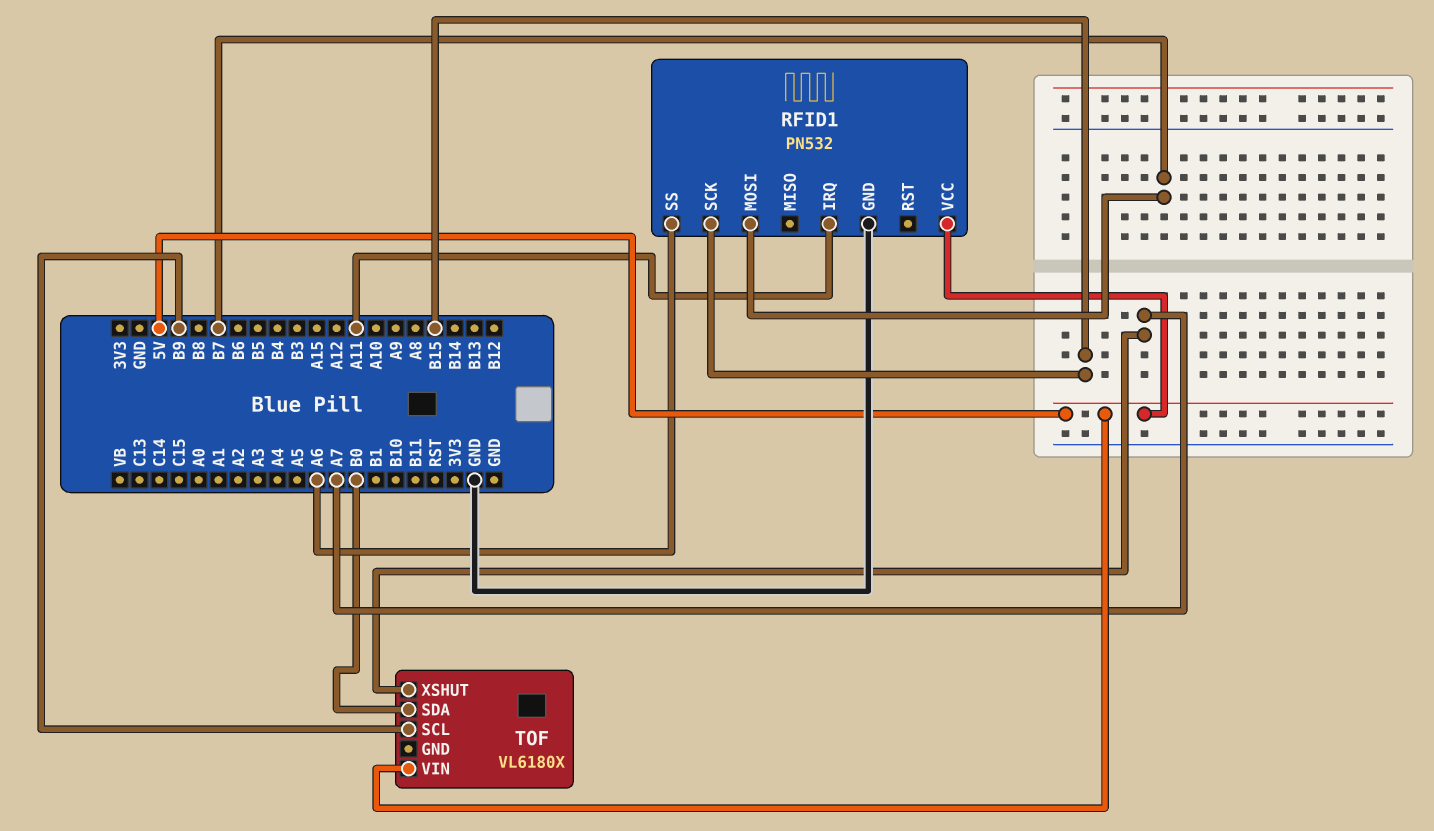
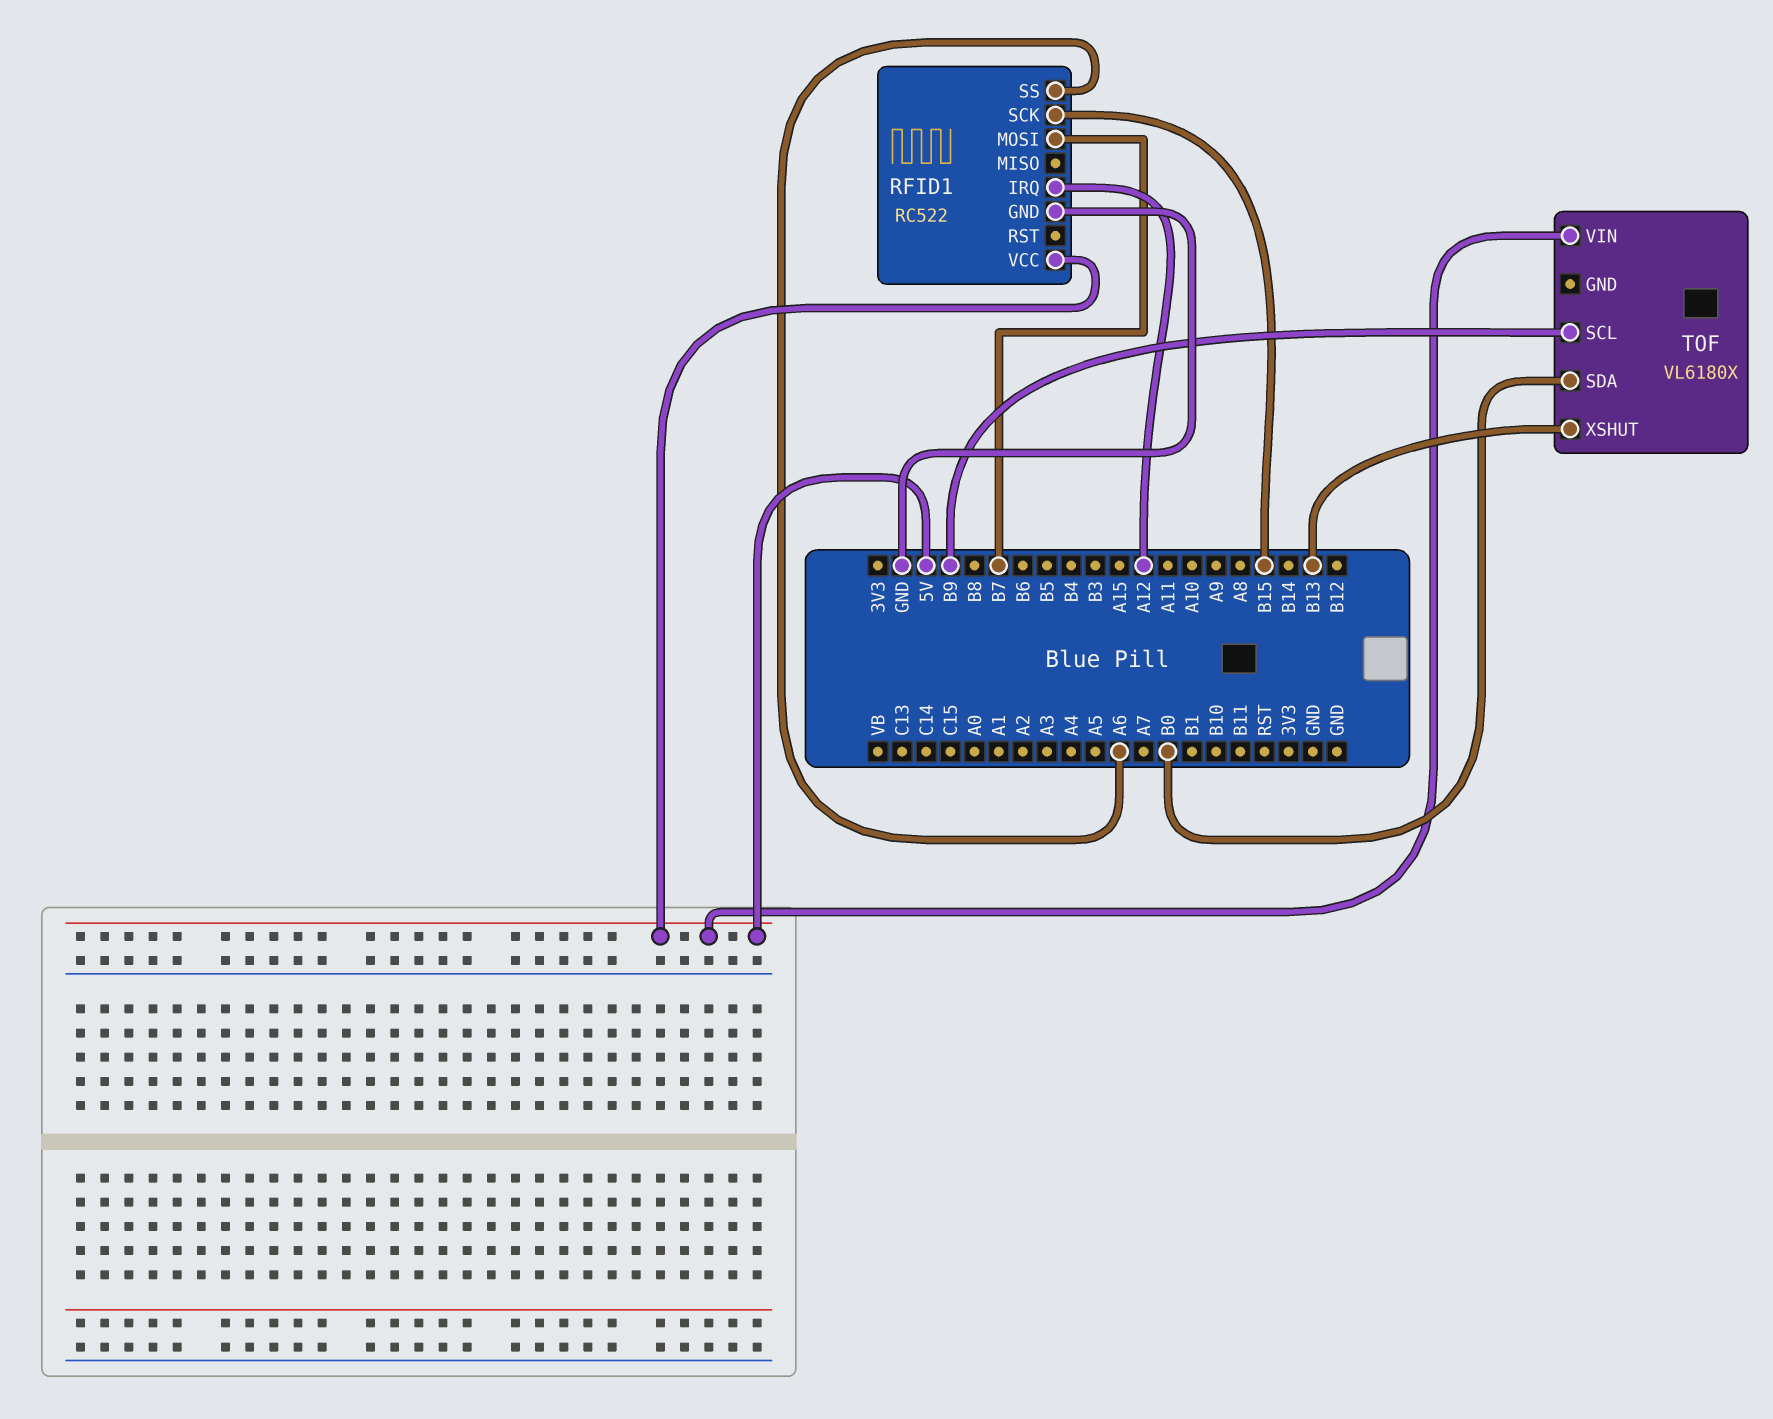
RFID1: PN532 -> RC522
RFID1 pin IRQ: A11 -> A12
TOF pin XSHUT: A7 -> B13

